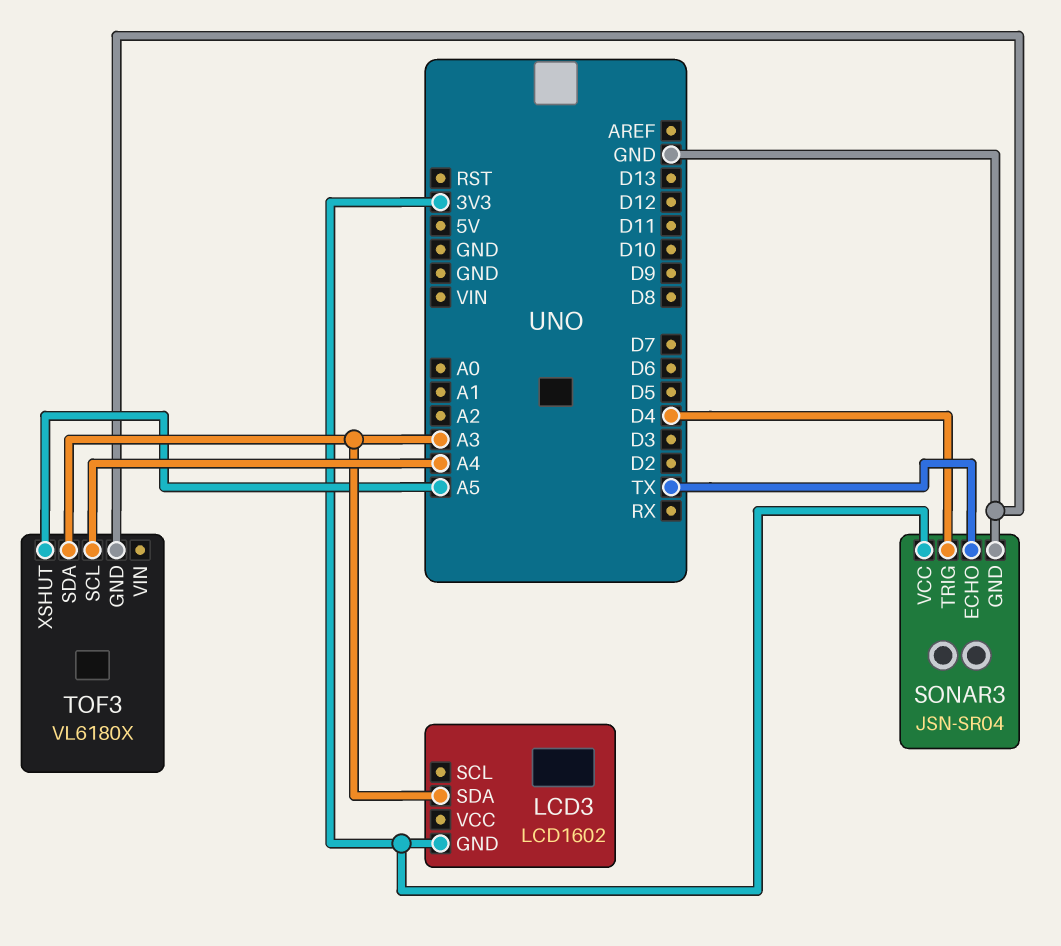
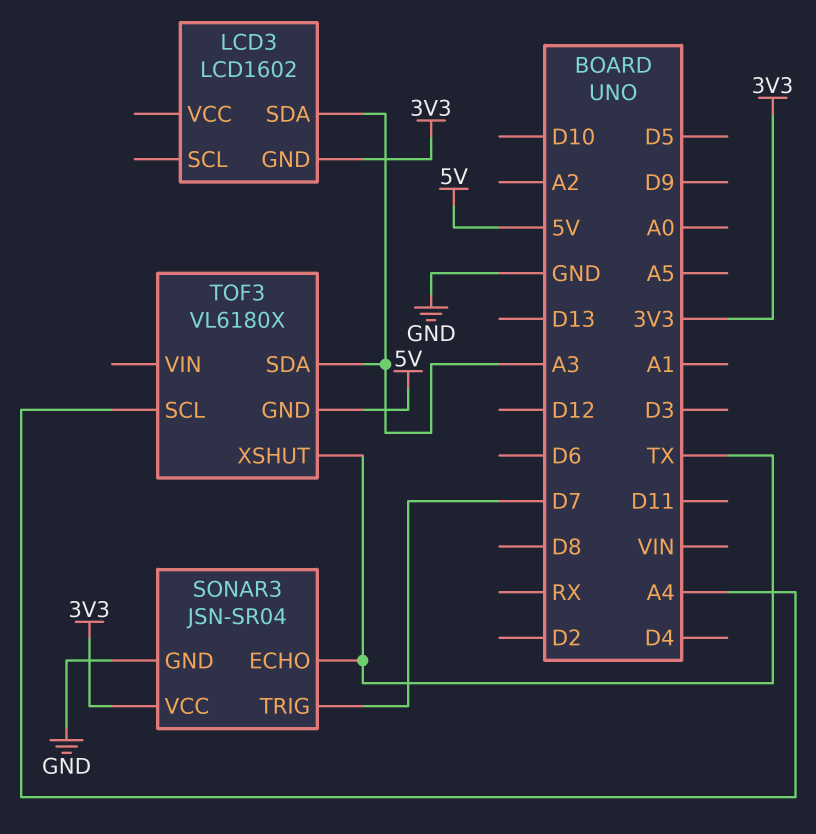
SONAR3 pin TRIG: D4 -> D7
TOF3 pin GND: GND -> 5V
TOF3 pin XSHUT: A5 -> TX

